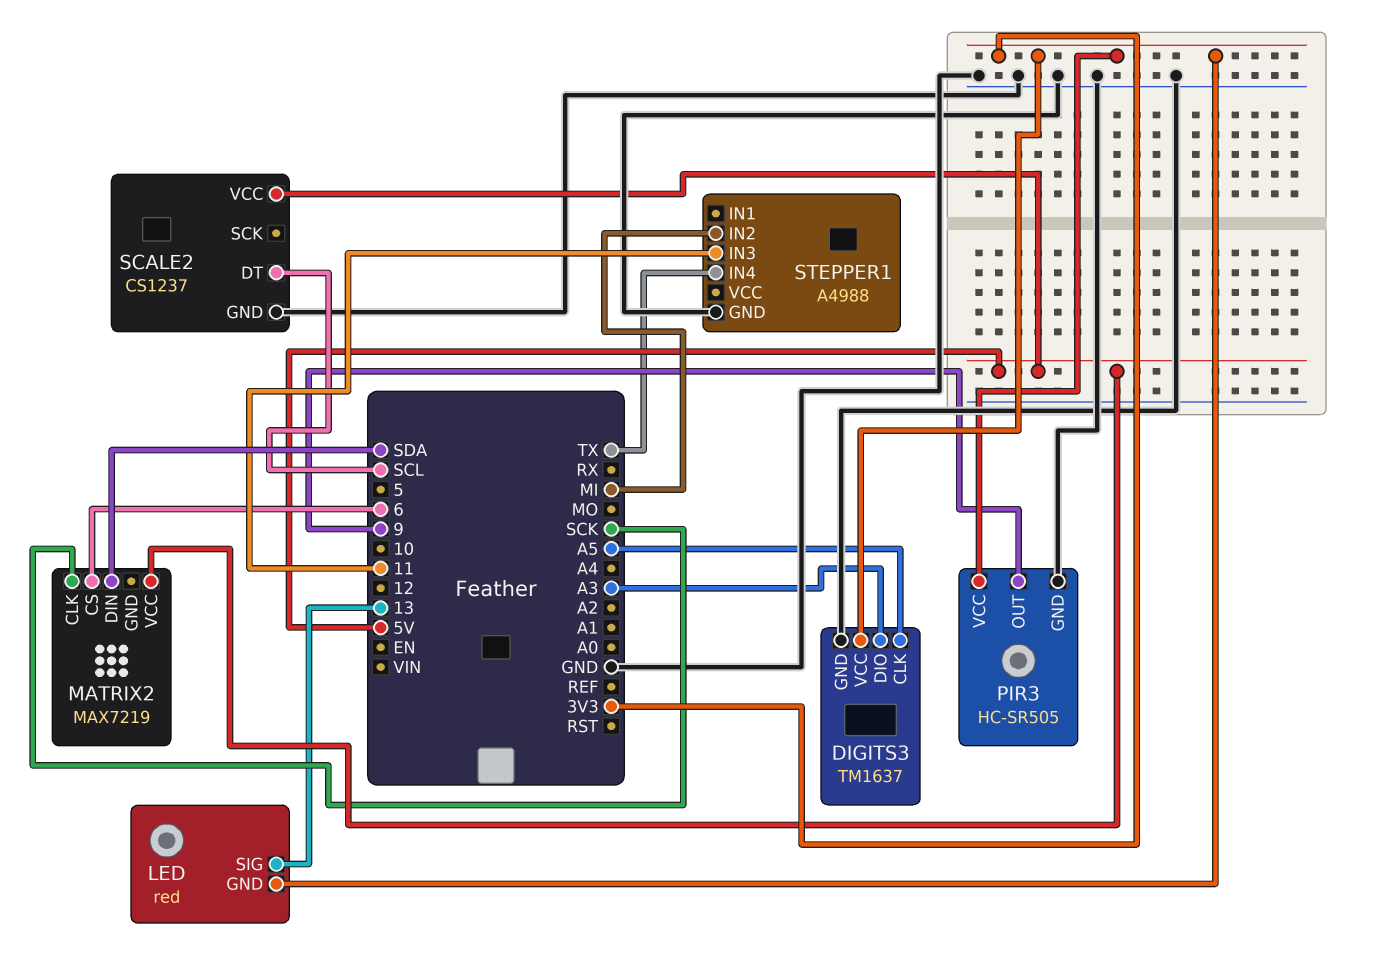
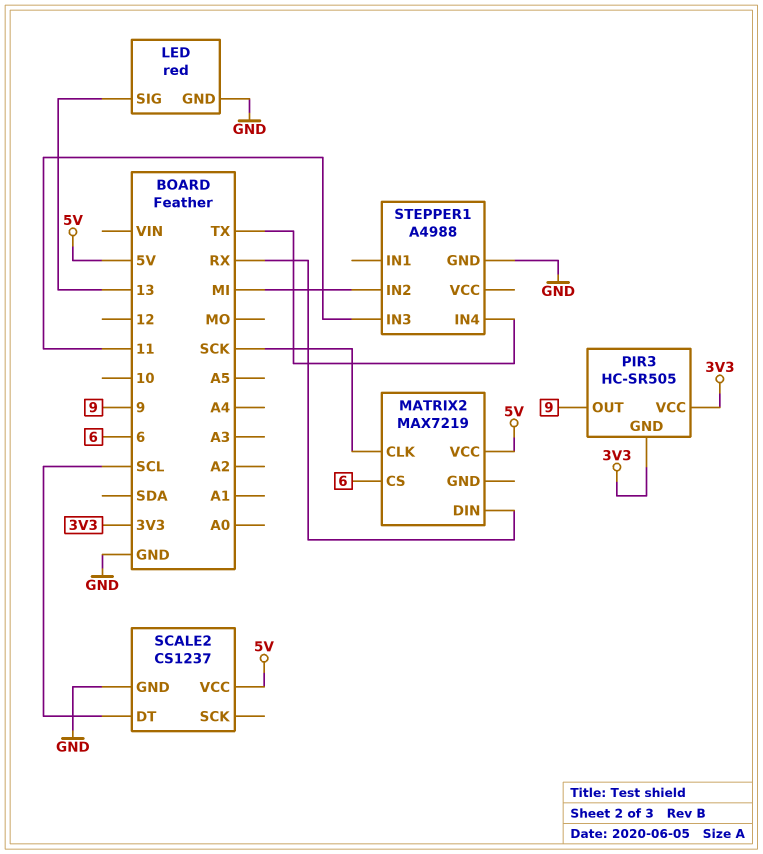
DIGITS3: TM1637 -> none
DIGITS3 pin CLK: A5 -> none
DIGITS3 pin DIO: A3 -> none
DIGITS3 pin GND: GND -> none
DIGITS3 pin VCC: 3V3 -> none
LED pin GND: 3V3 -> GND
MATRIX2 pin DIN: SDA -> RX
PIR3 pin GND: GND -> 3V3

